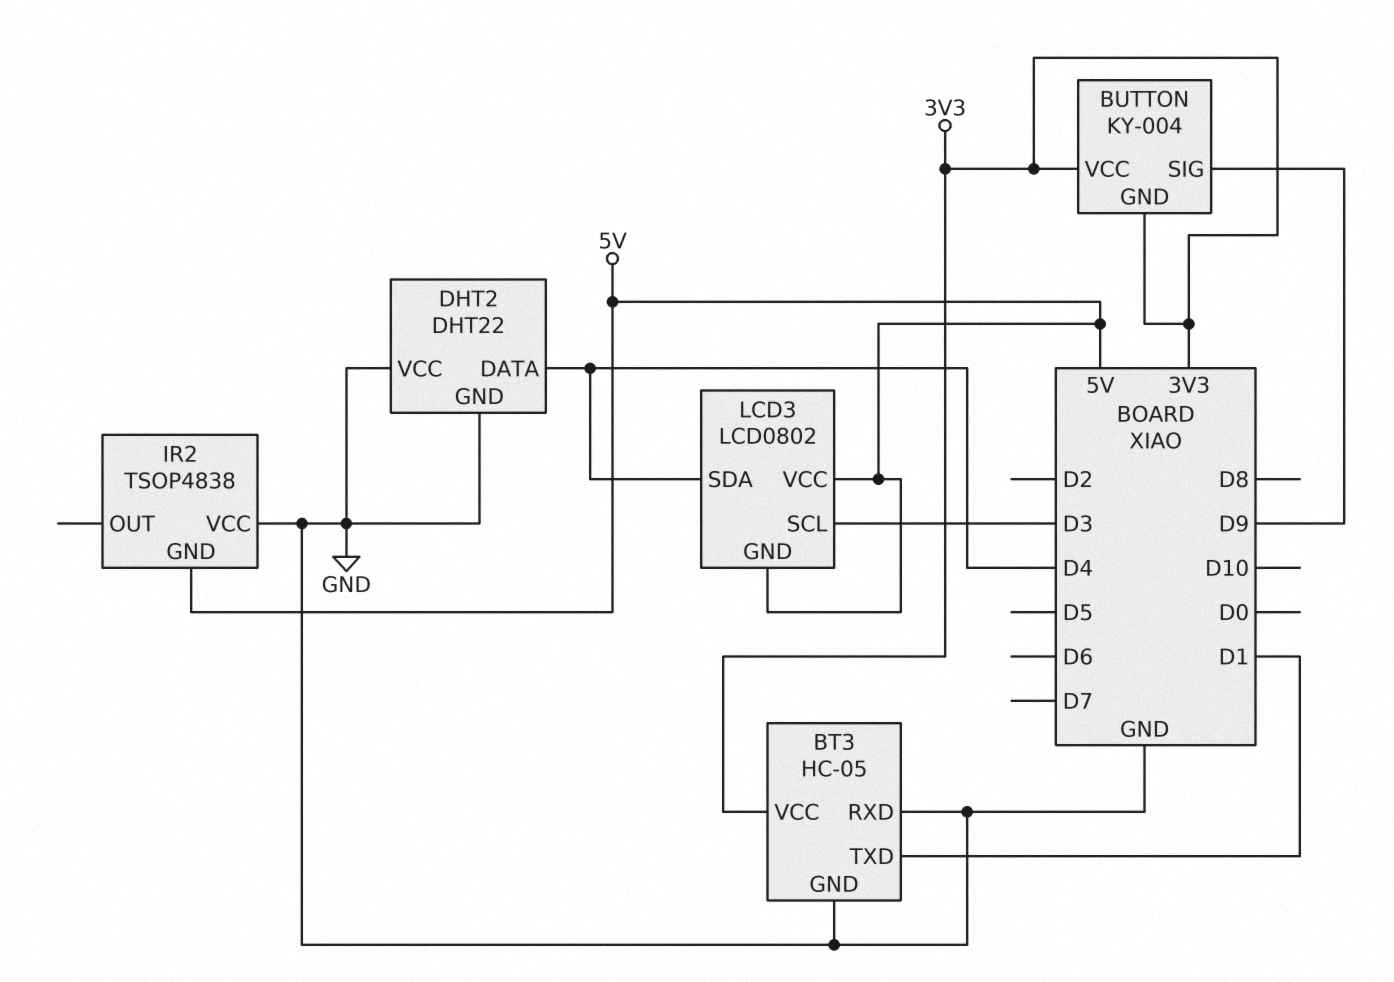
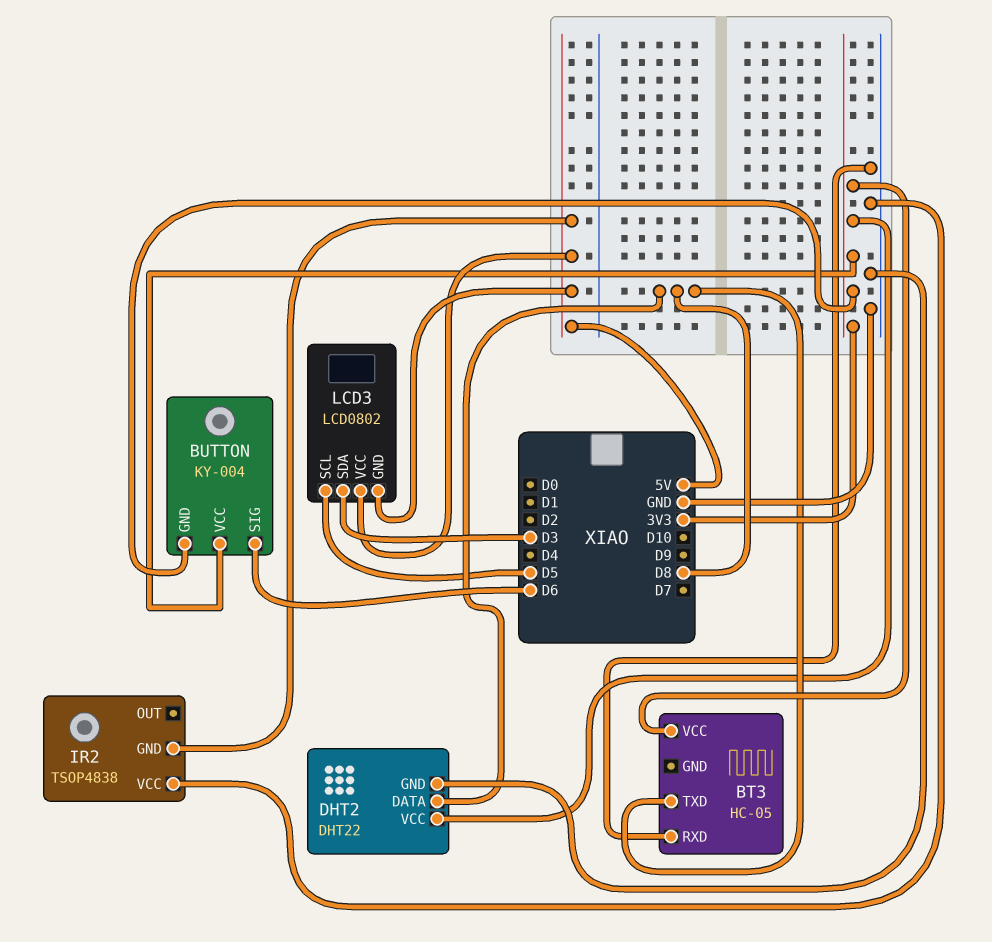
BT3 pin GND: GND -> none
BT3 pin TXD: D1 -> D8
BUTTON pin SIG: D9 -> D6
DHT2 pin DATA: D4 -> D8
DHT2 pin VCC: GND -> 3V3
LCD3 pin SCL: D3 -> D5
LCD3 pin SDA: D4 -> D3

